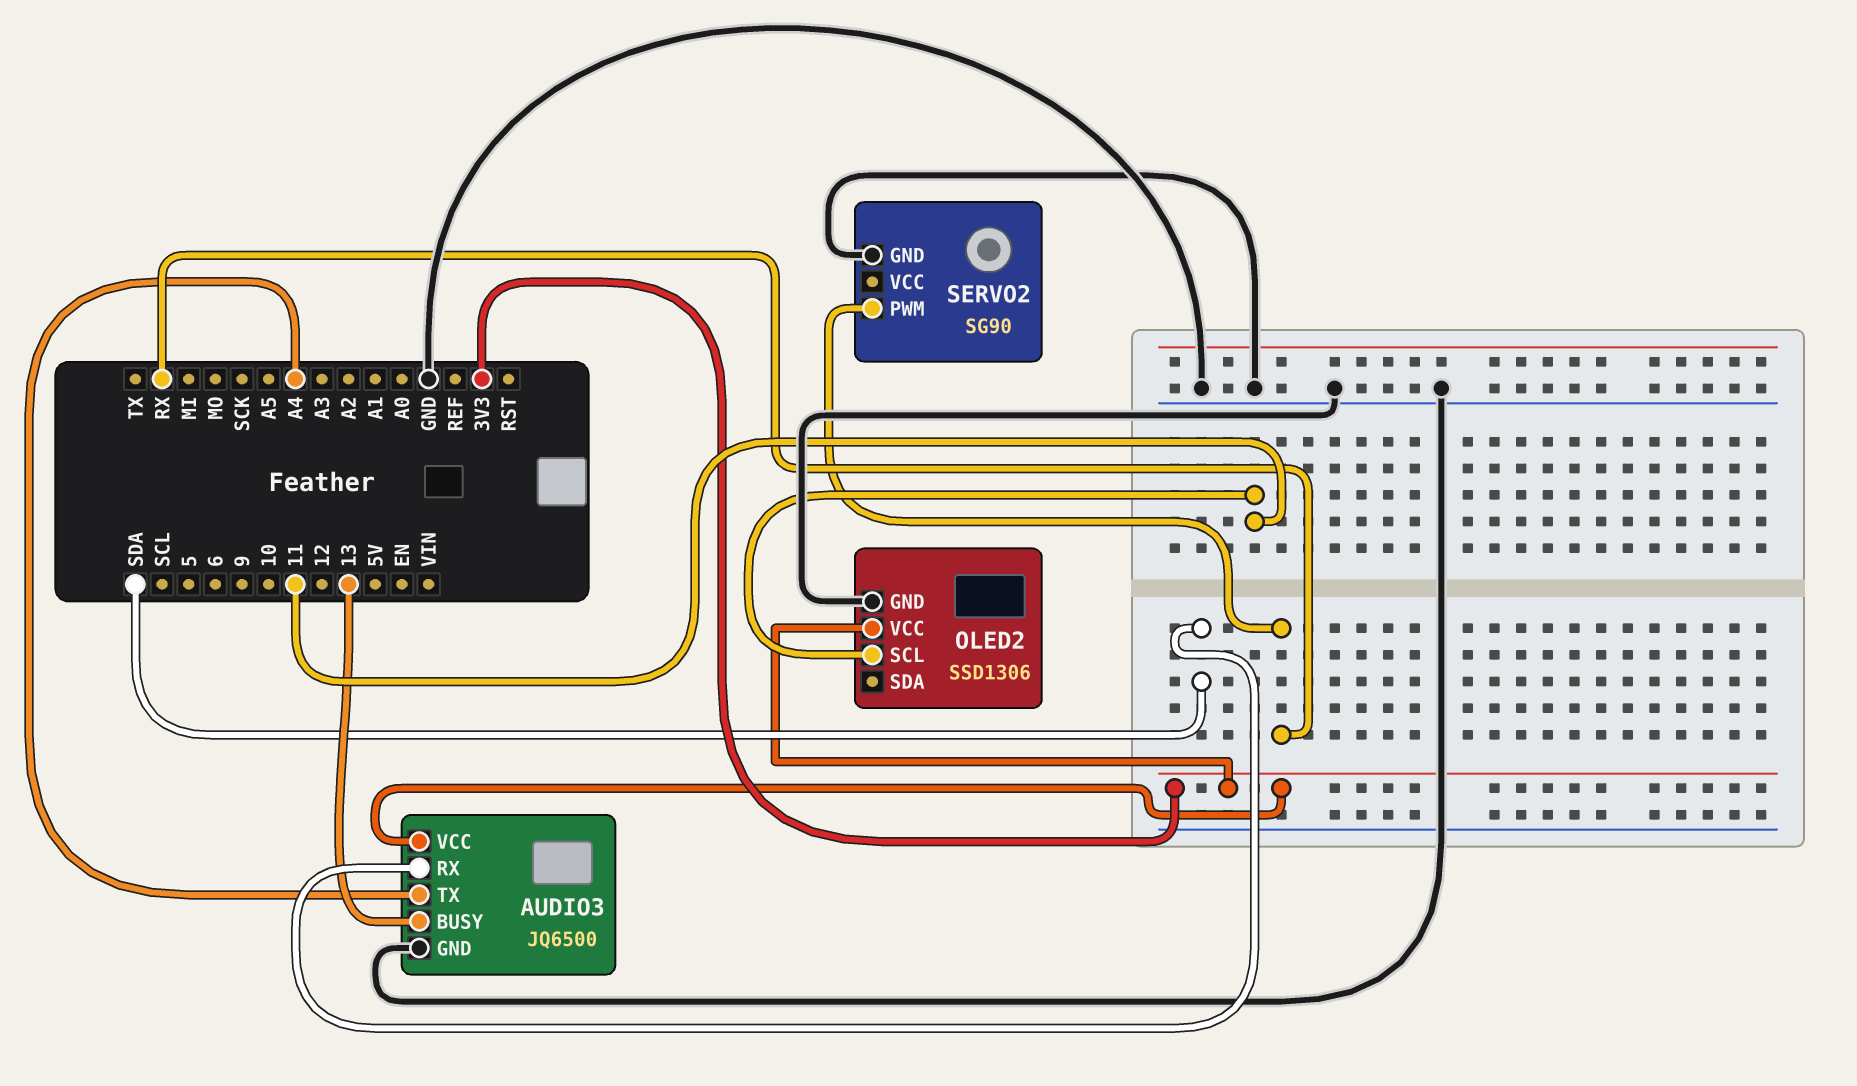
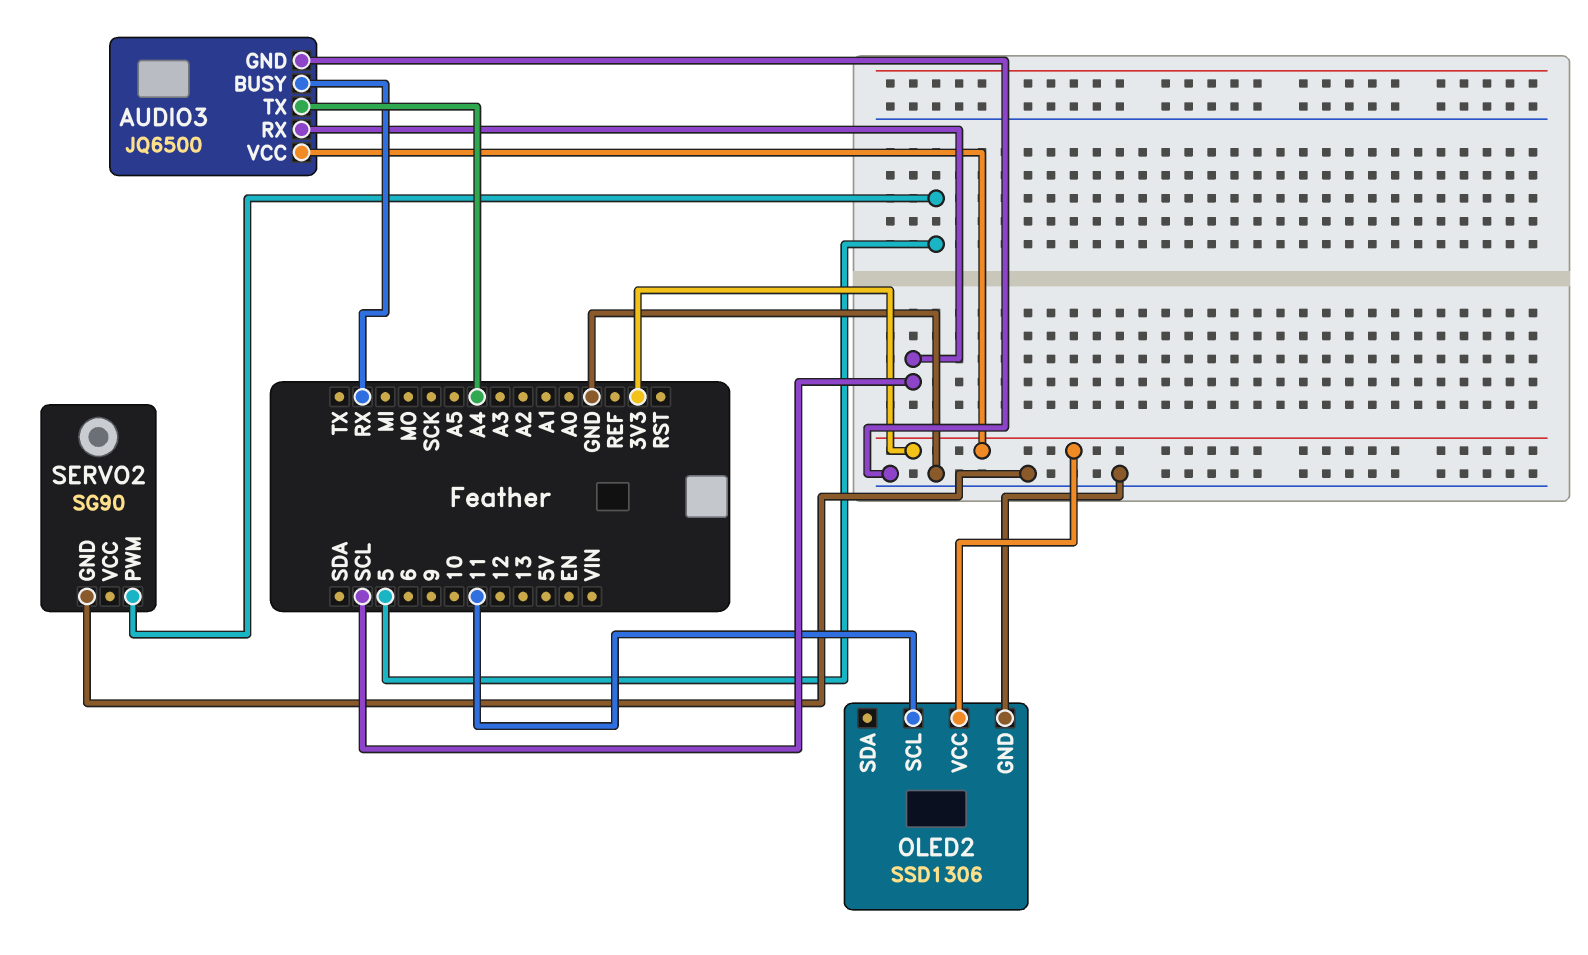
AUDIO3 pin BUSY: 13 -> RX
AUDIO3 pin RX: SDA -> SCL
SERVO2 pin PWM: RX -> 5

